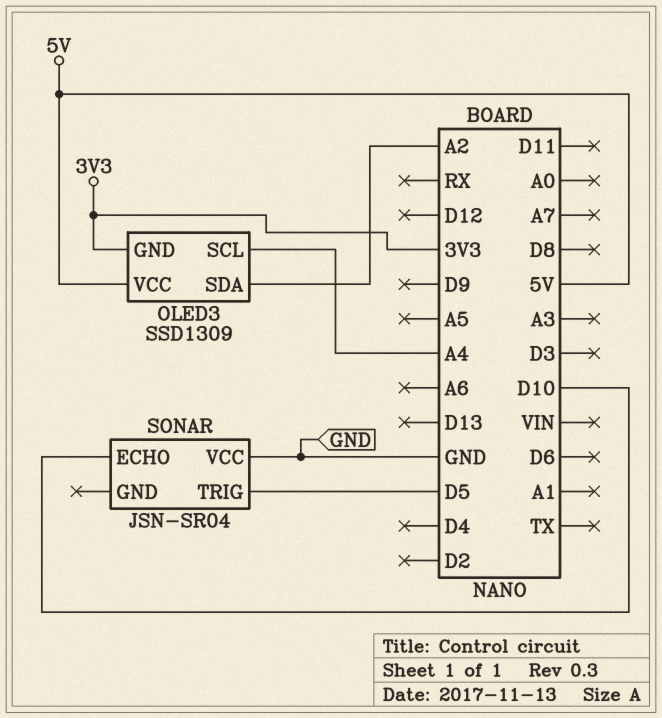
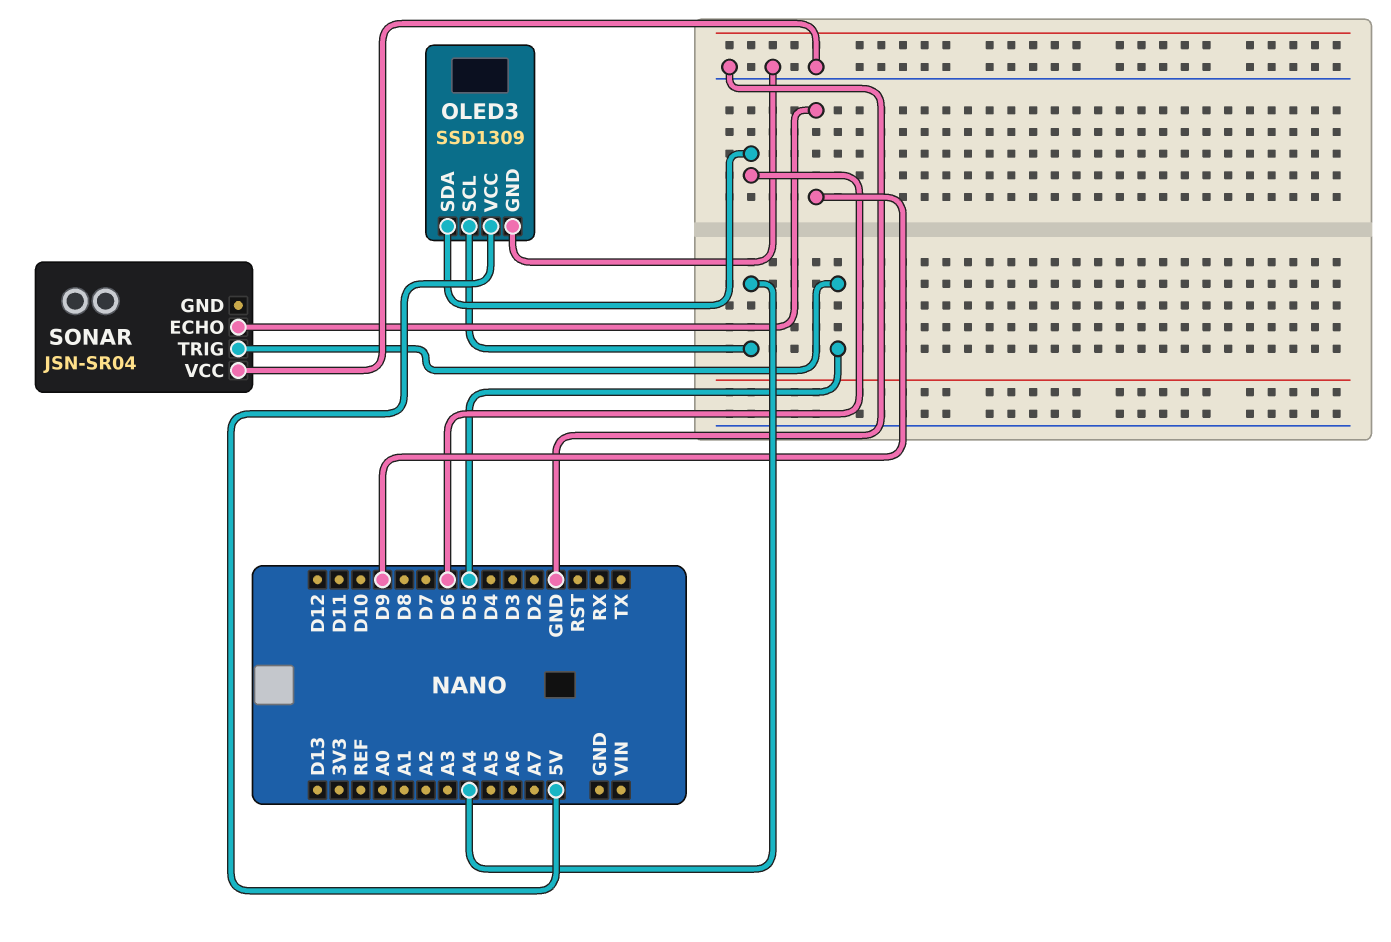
OLED3 pin GND: 3V3 -> GND
OLED3 pin SDA: A2 -> D6
SONAR pin ECHO: D10 -> D9

